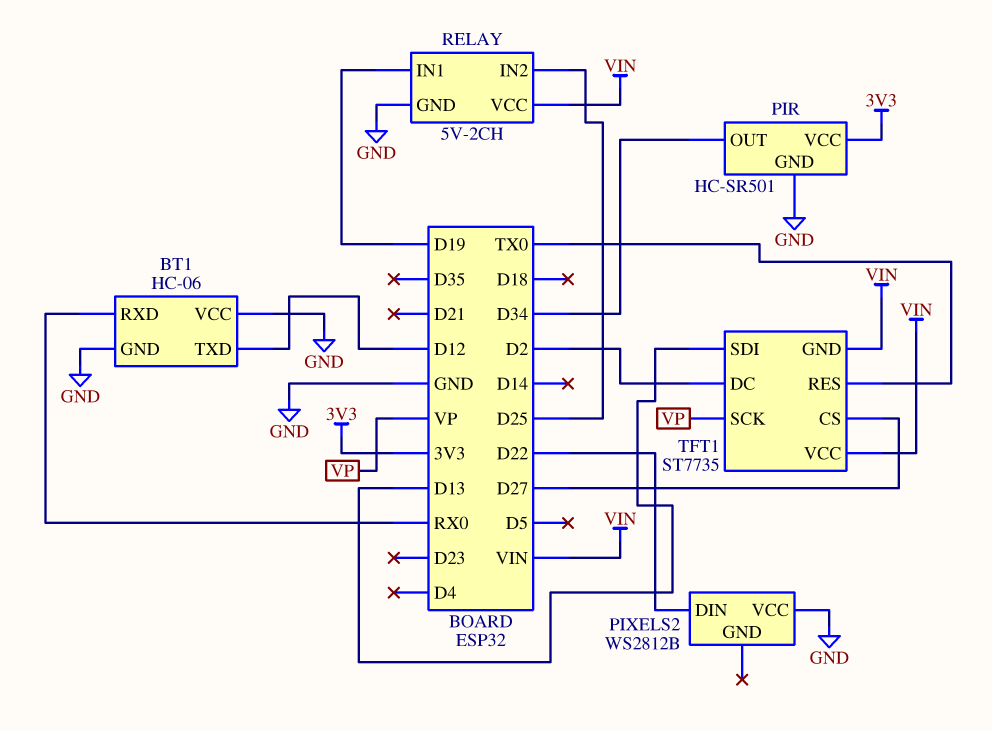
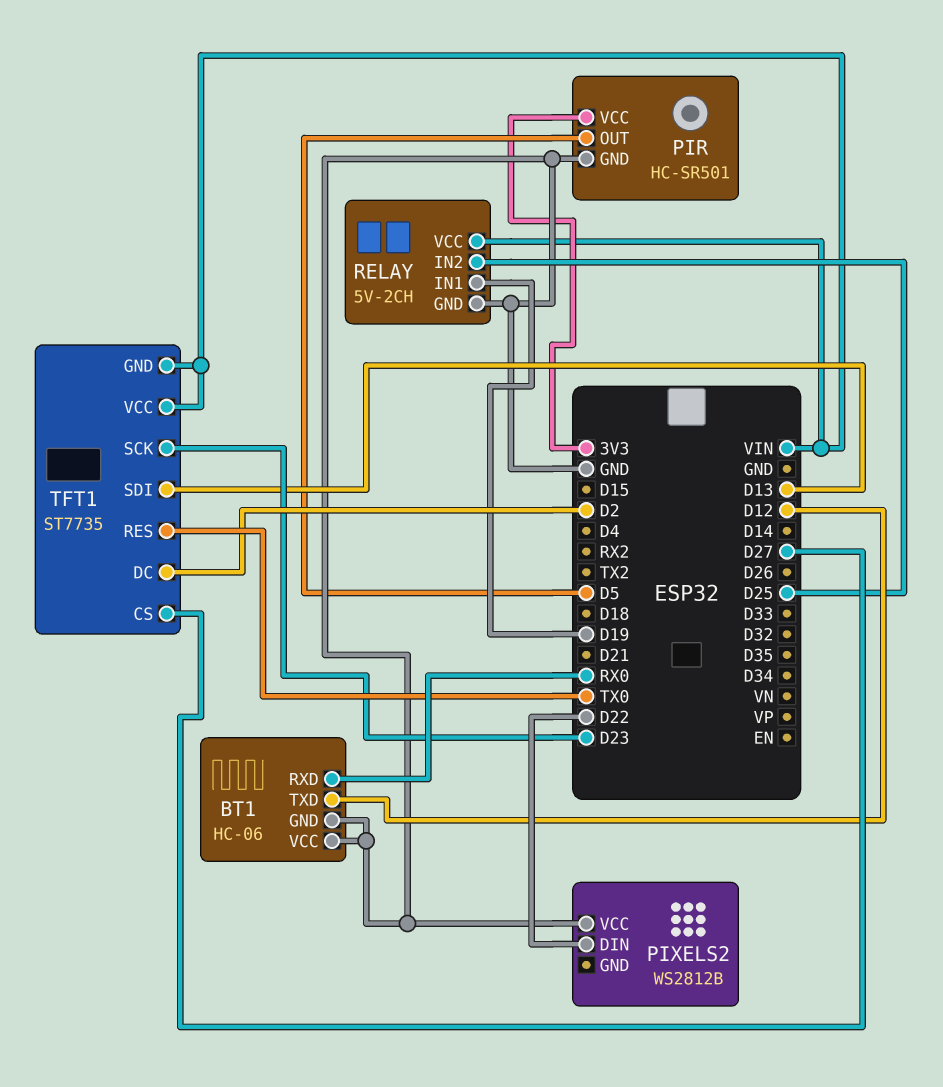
PIR pin OUT: D34 -> D5
TFT1 pin SCK: VP -> D23

